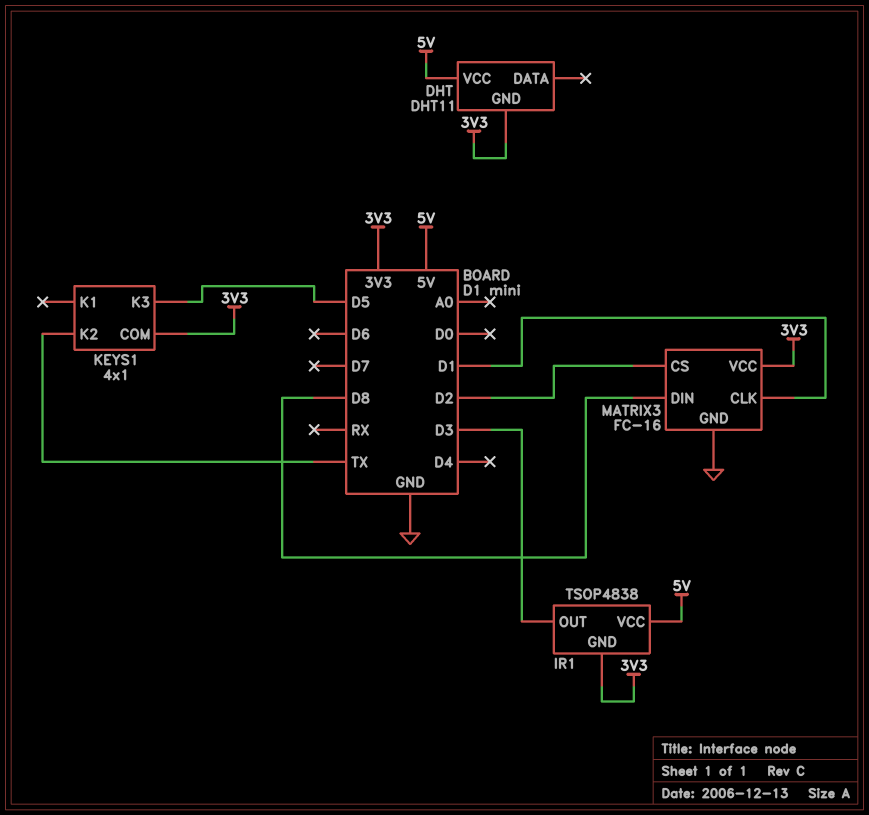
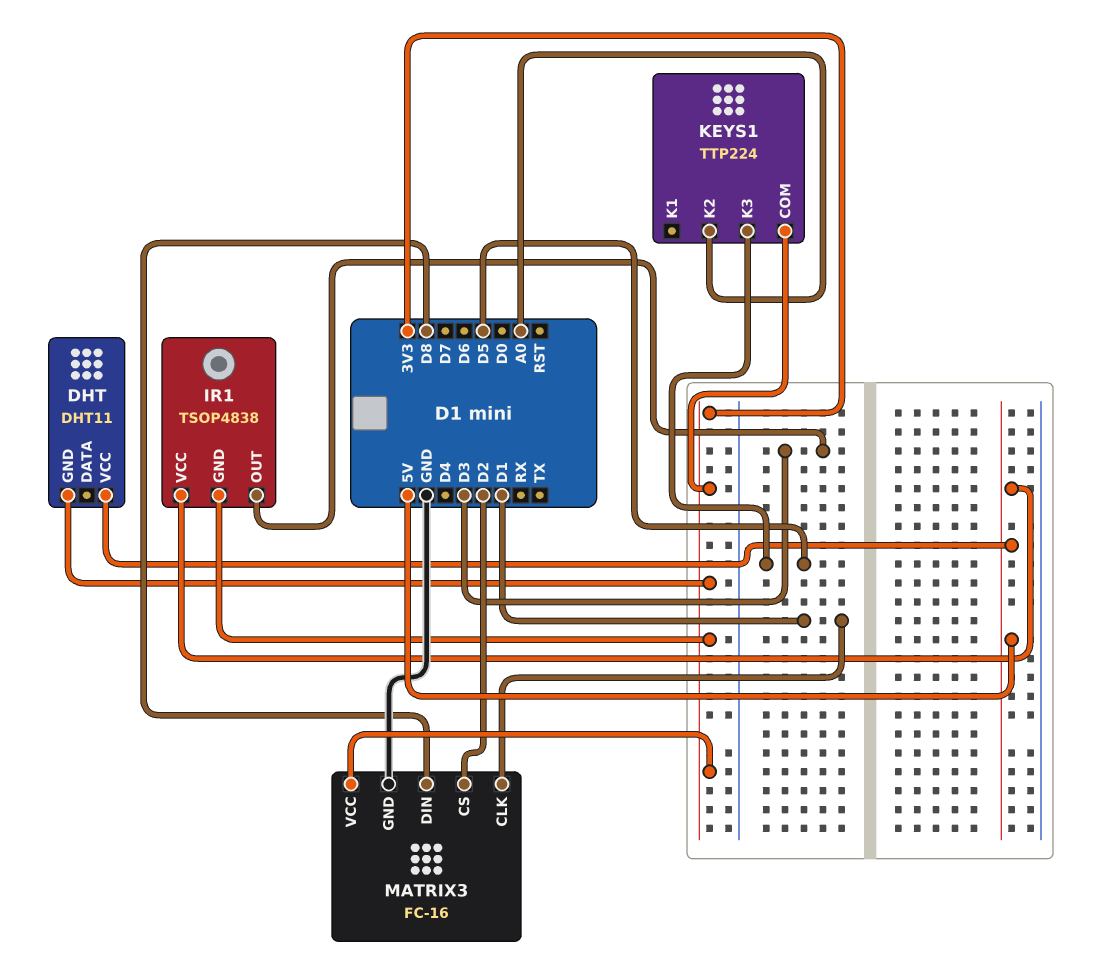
KEYS1: 4x1 -> TTP224
KEYS1 pin K2: TX -> A0

